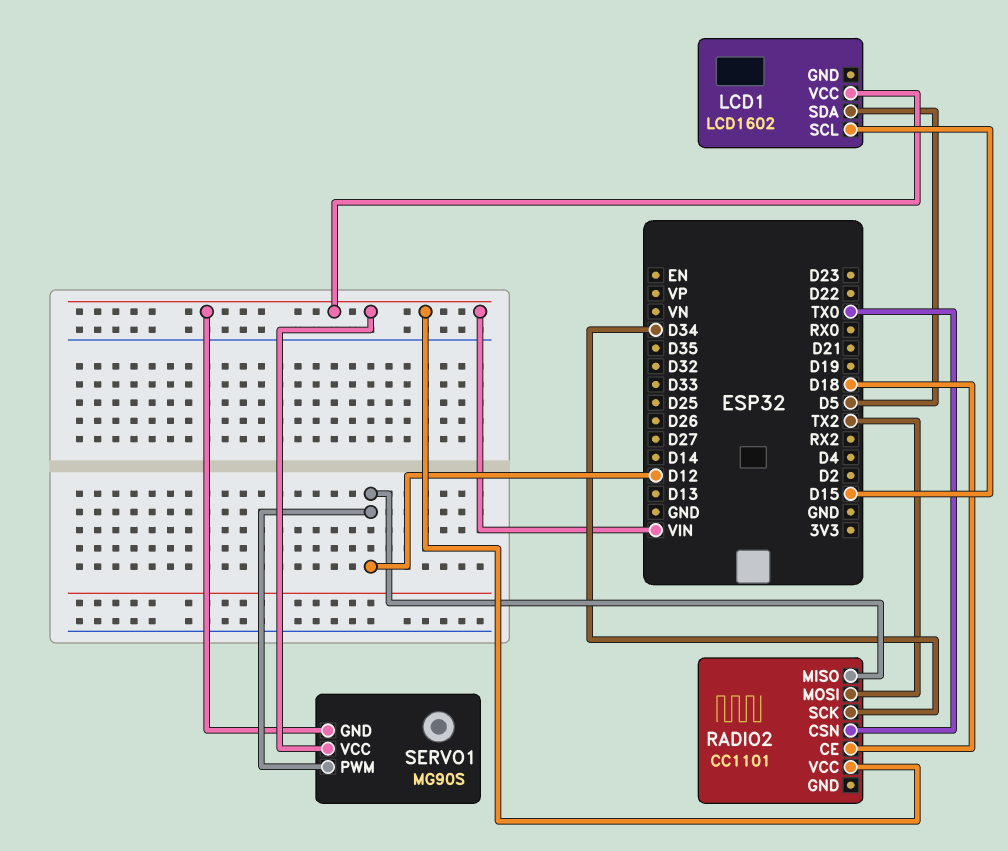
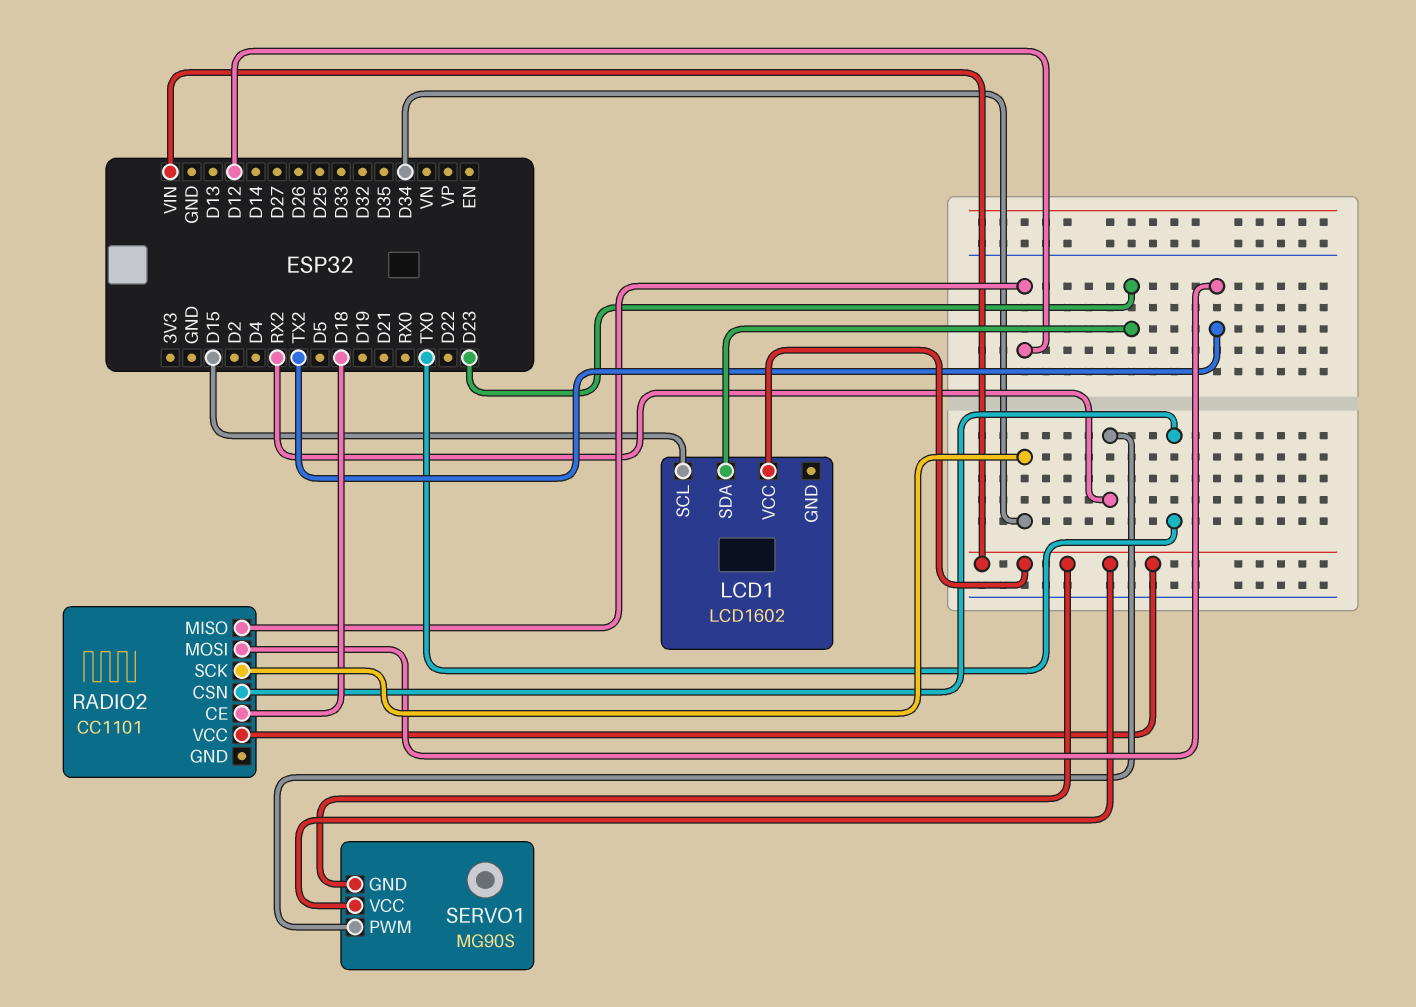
LCD1 pin SDA: D5 -> D23
SERVO1 pin PWM: D12 -> RX2

